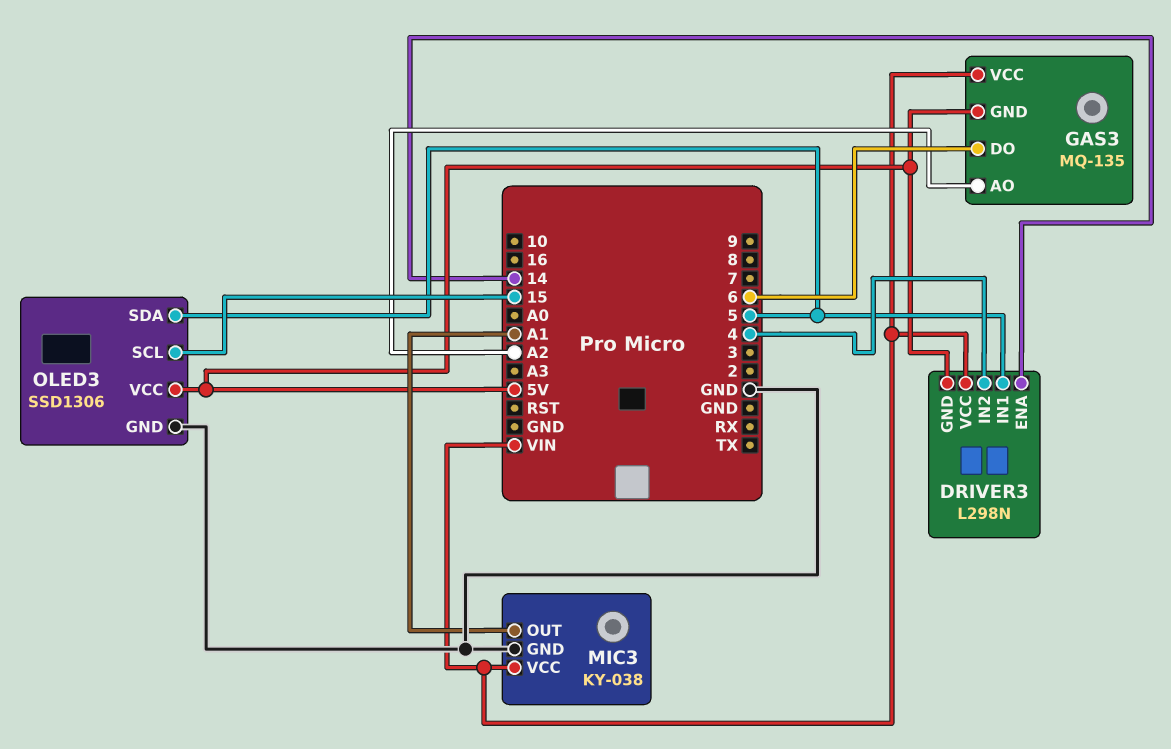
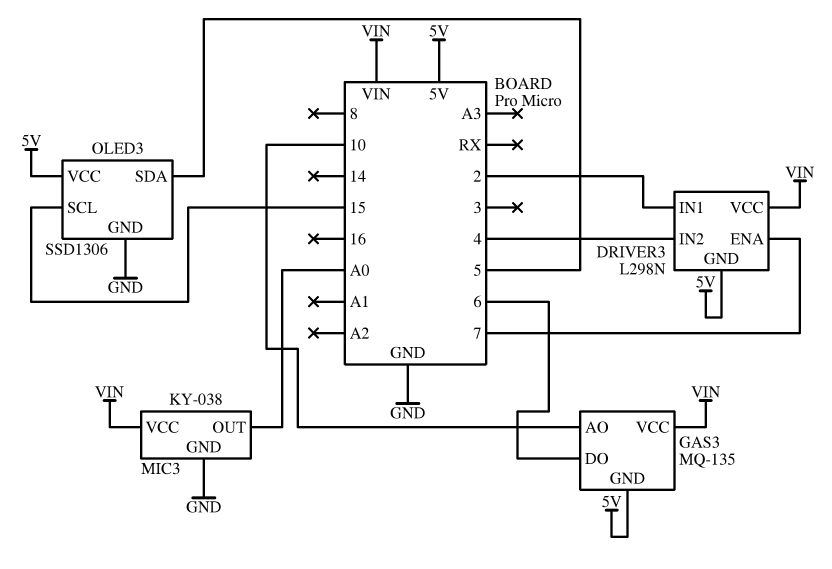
DRIVER3 pin ENA: 14 -> 7
DRIVER3 pin IN1: 5 -> 2
GAS3 pin AO: A2 -> 10
MIC3 pin OUT: A1 -> A0

